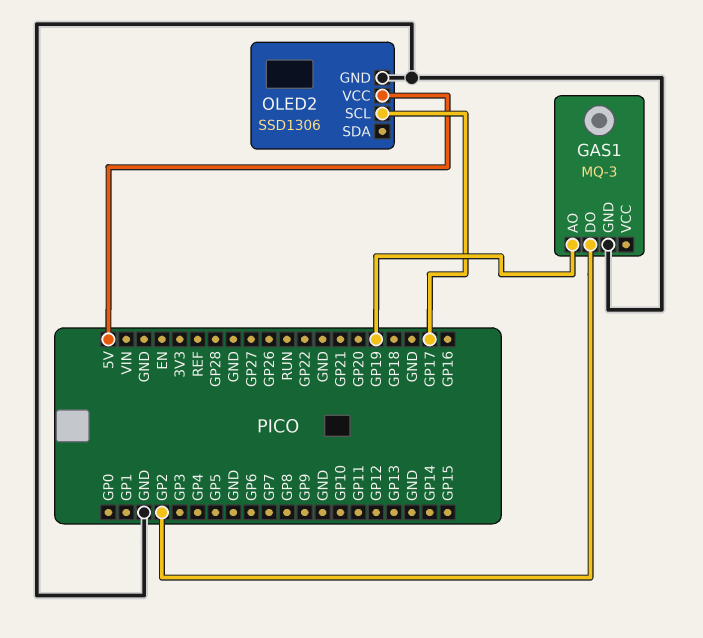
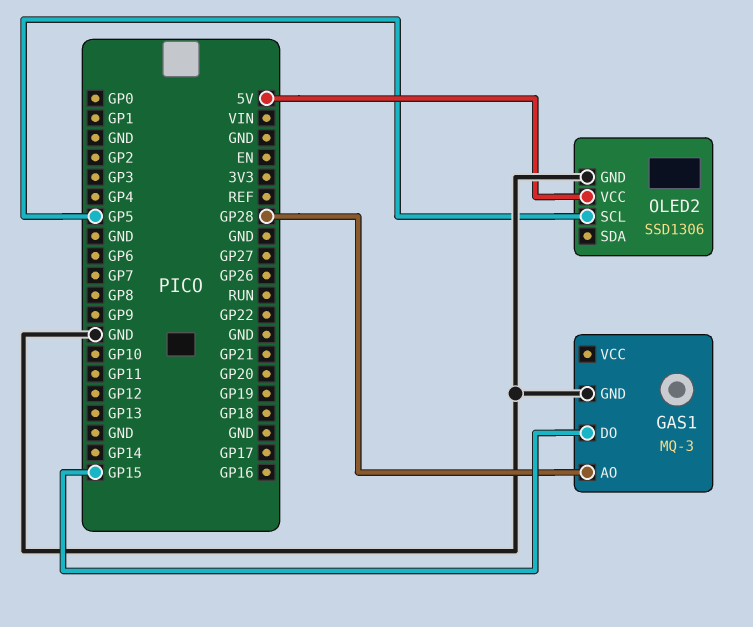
GAS1 pin AO: GP19 -> GP28
GAS1 pin DO: GP2 -> GP15
OLED2 pin SCL: GP17 -> GP5

